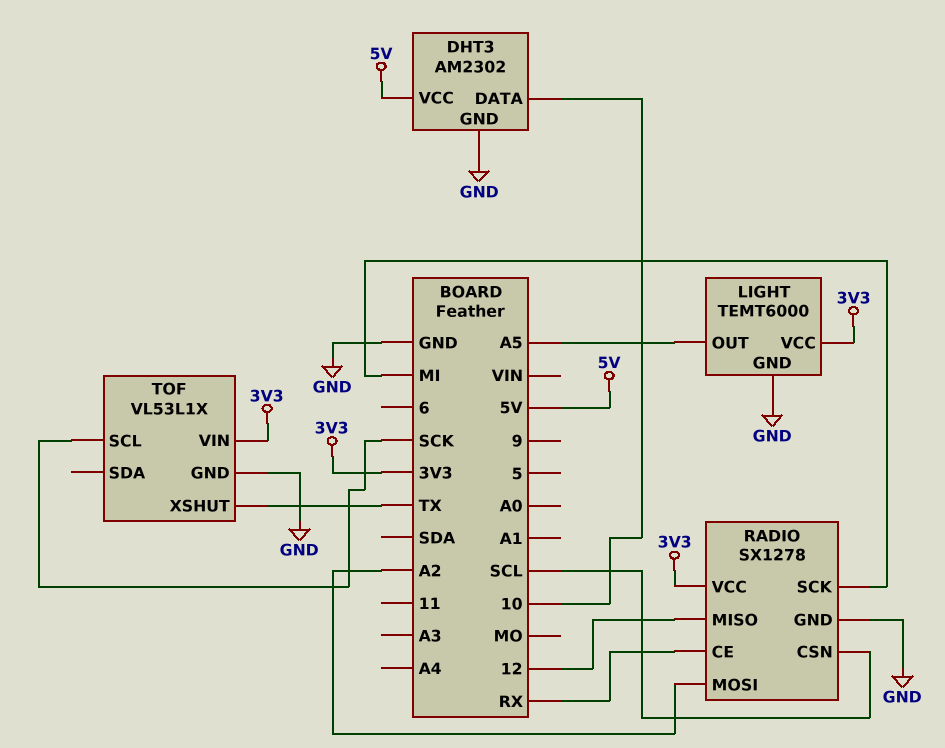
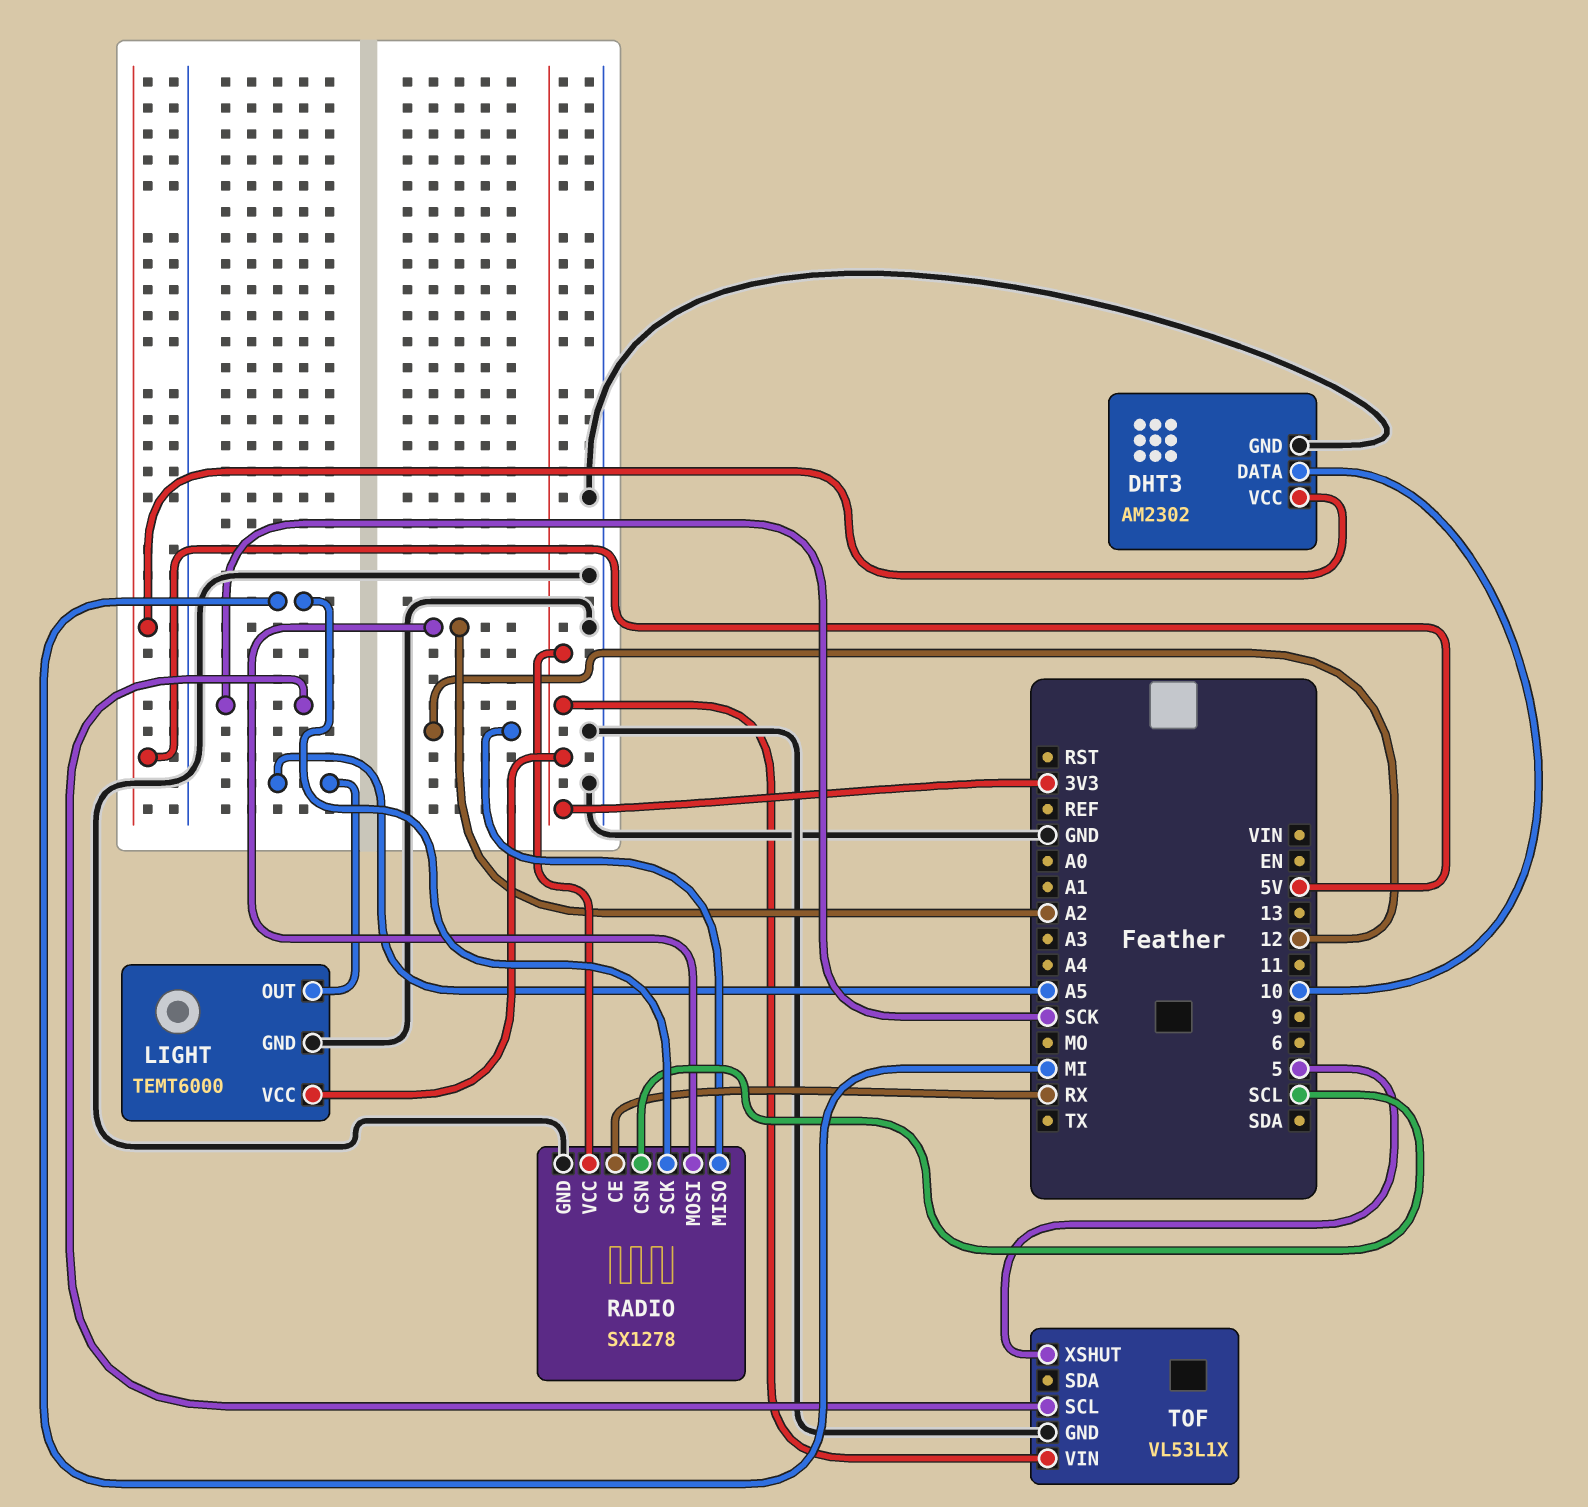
TOF pin XSHUT: TX -> 5

